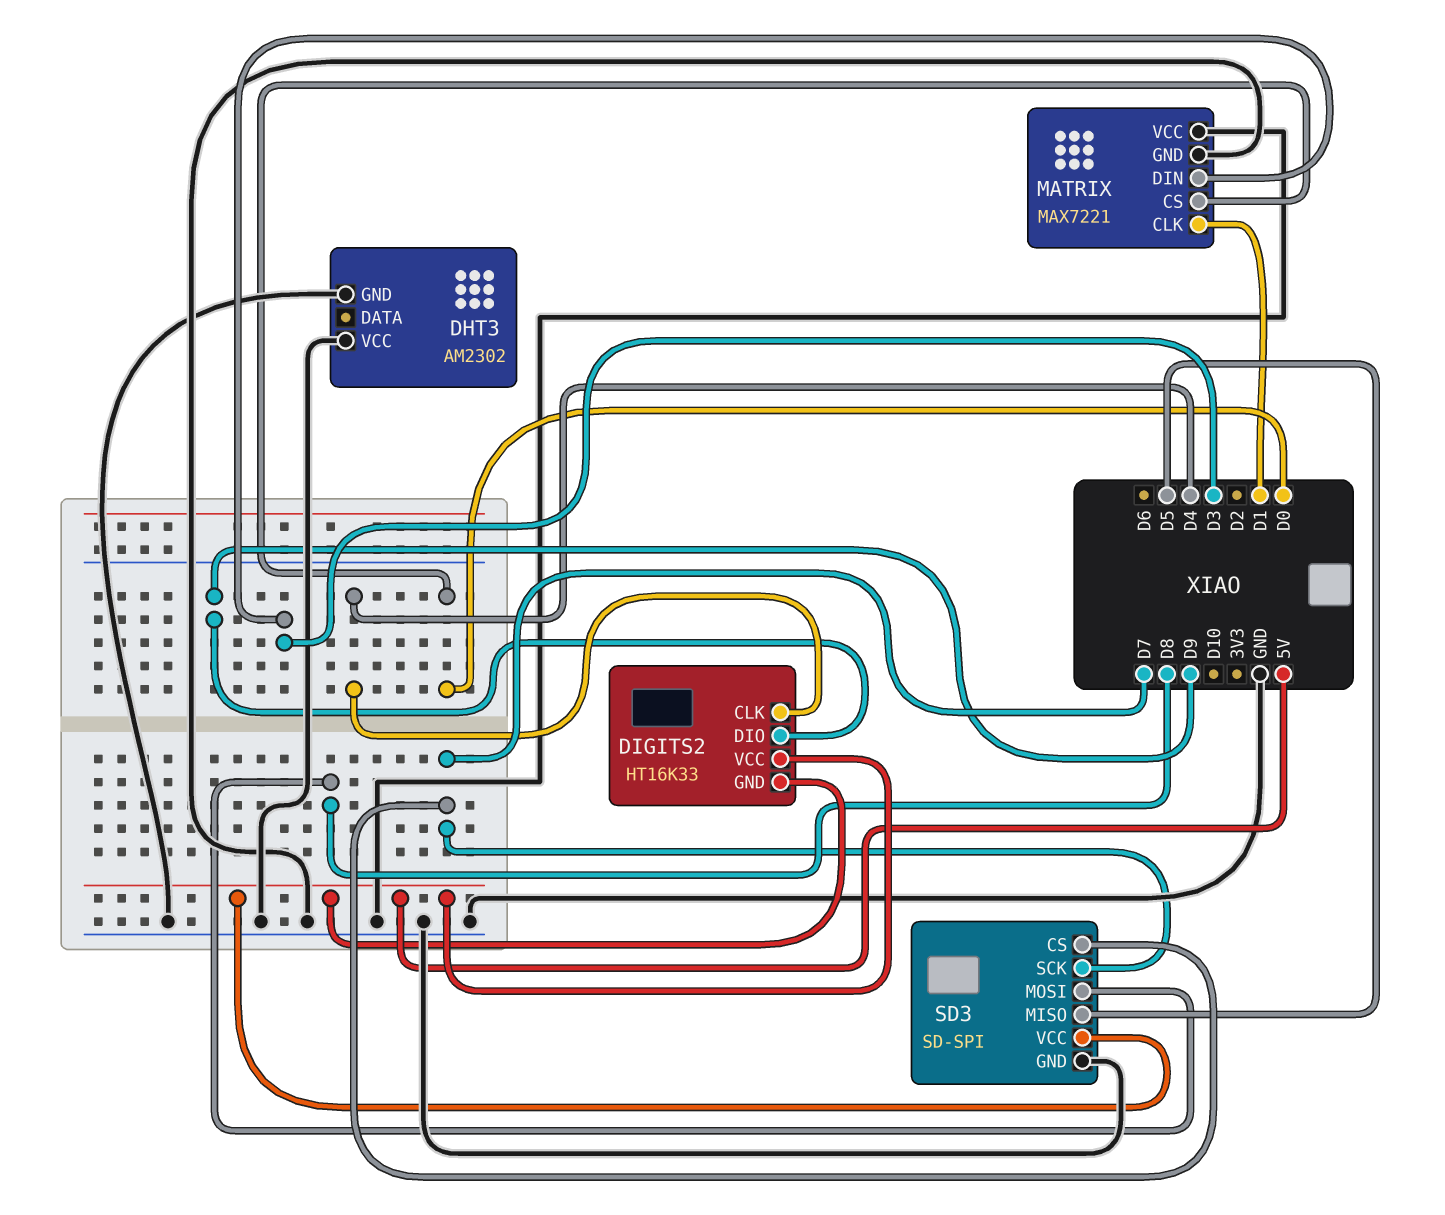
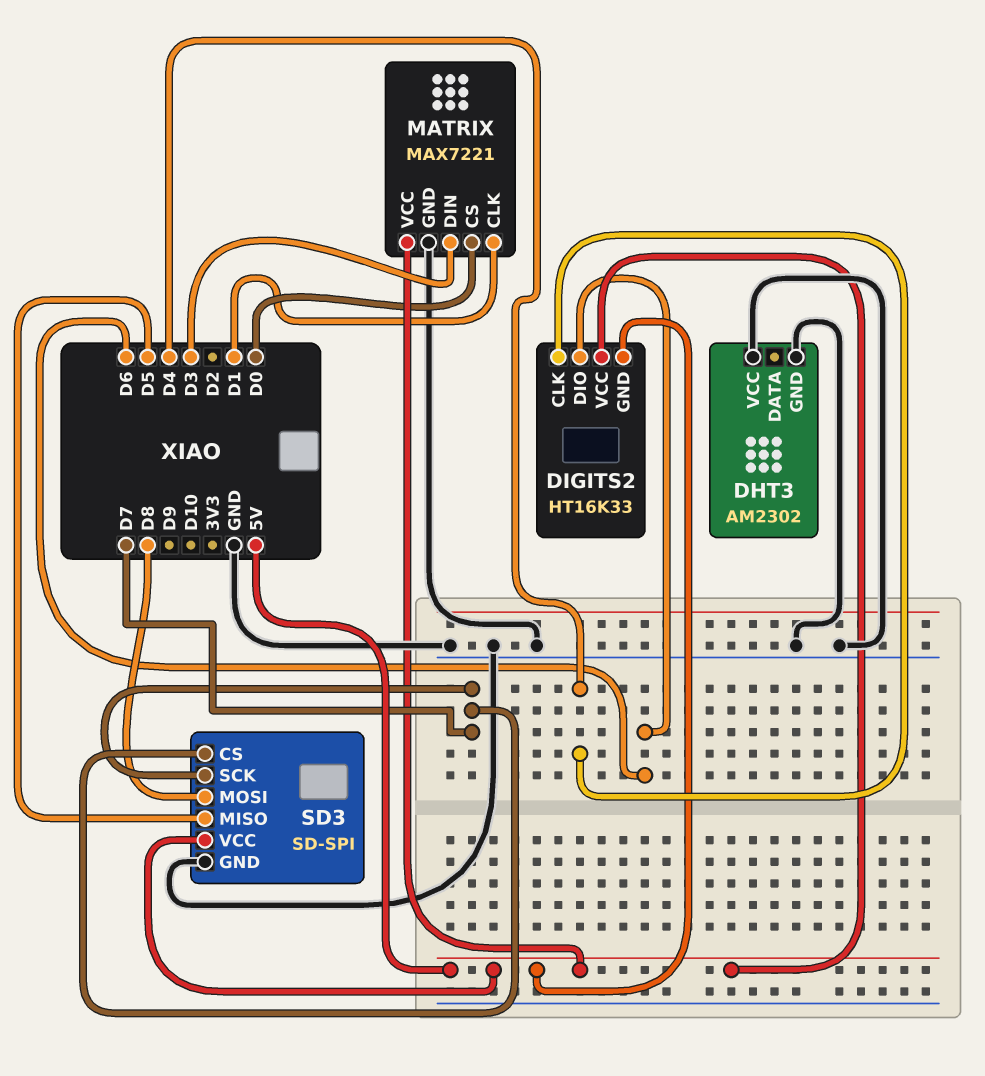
DIGITS2 pin DIO: D9 -> D6
MATRIX pin VCC: GND -> 5V

